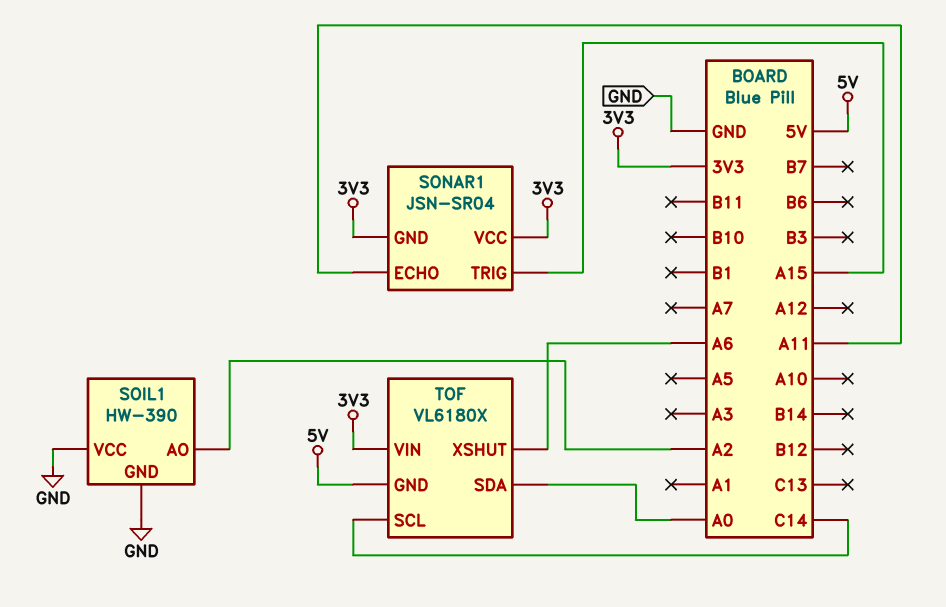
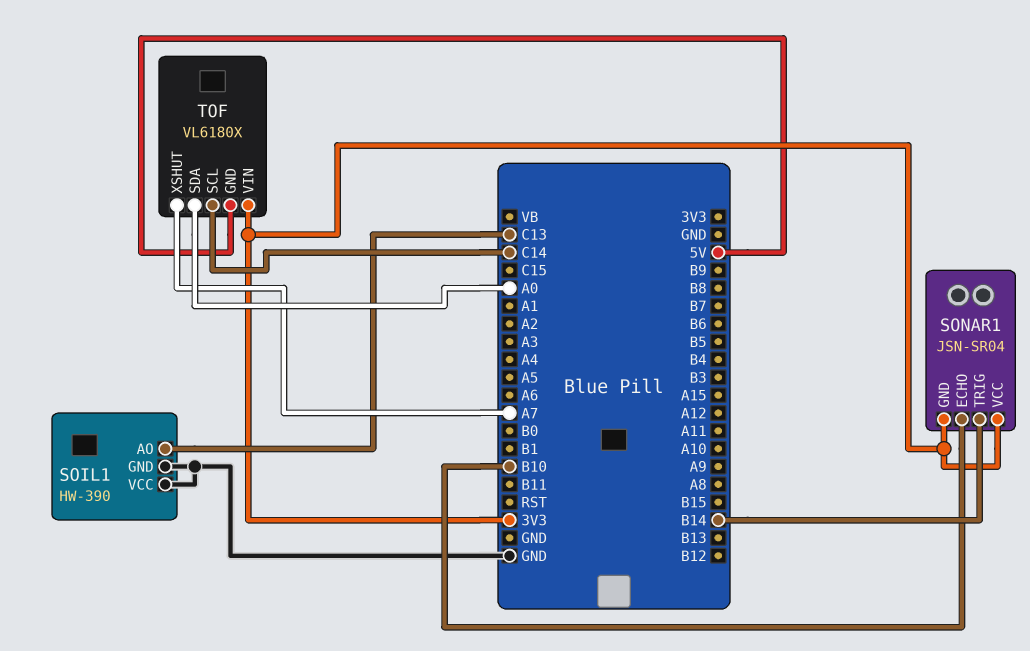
SOIL1 pin AO: A2 -> C13
SONAR1 pin ECHO: A11 -> B10
SONAR1 pin TRIG: A15 -> B14
TOF pin XSHUT: A6 -> A7

